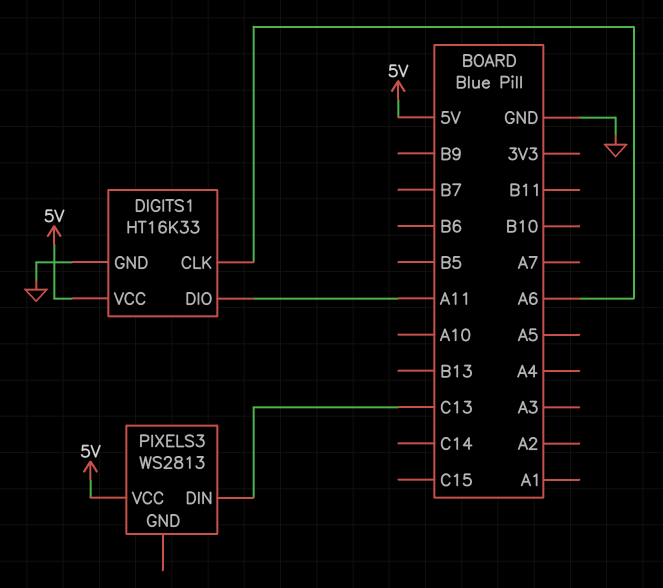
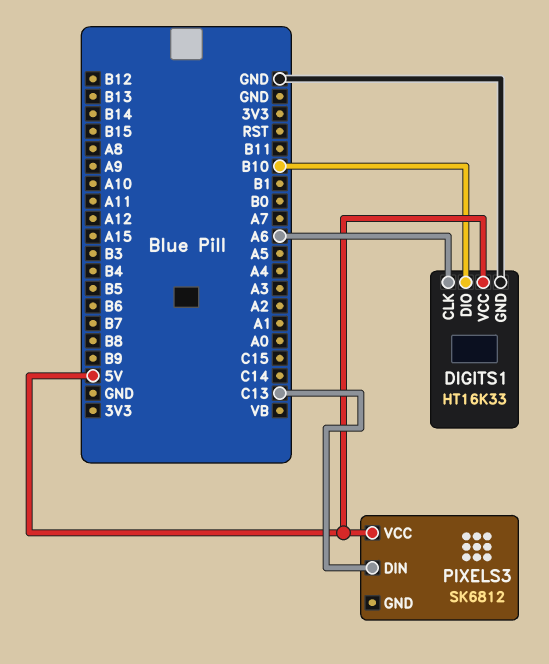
DIGITS1 pin DIO: A11 -> B10
PIXELS3: WS2813 -> SK6812

